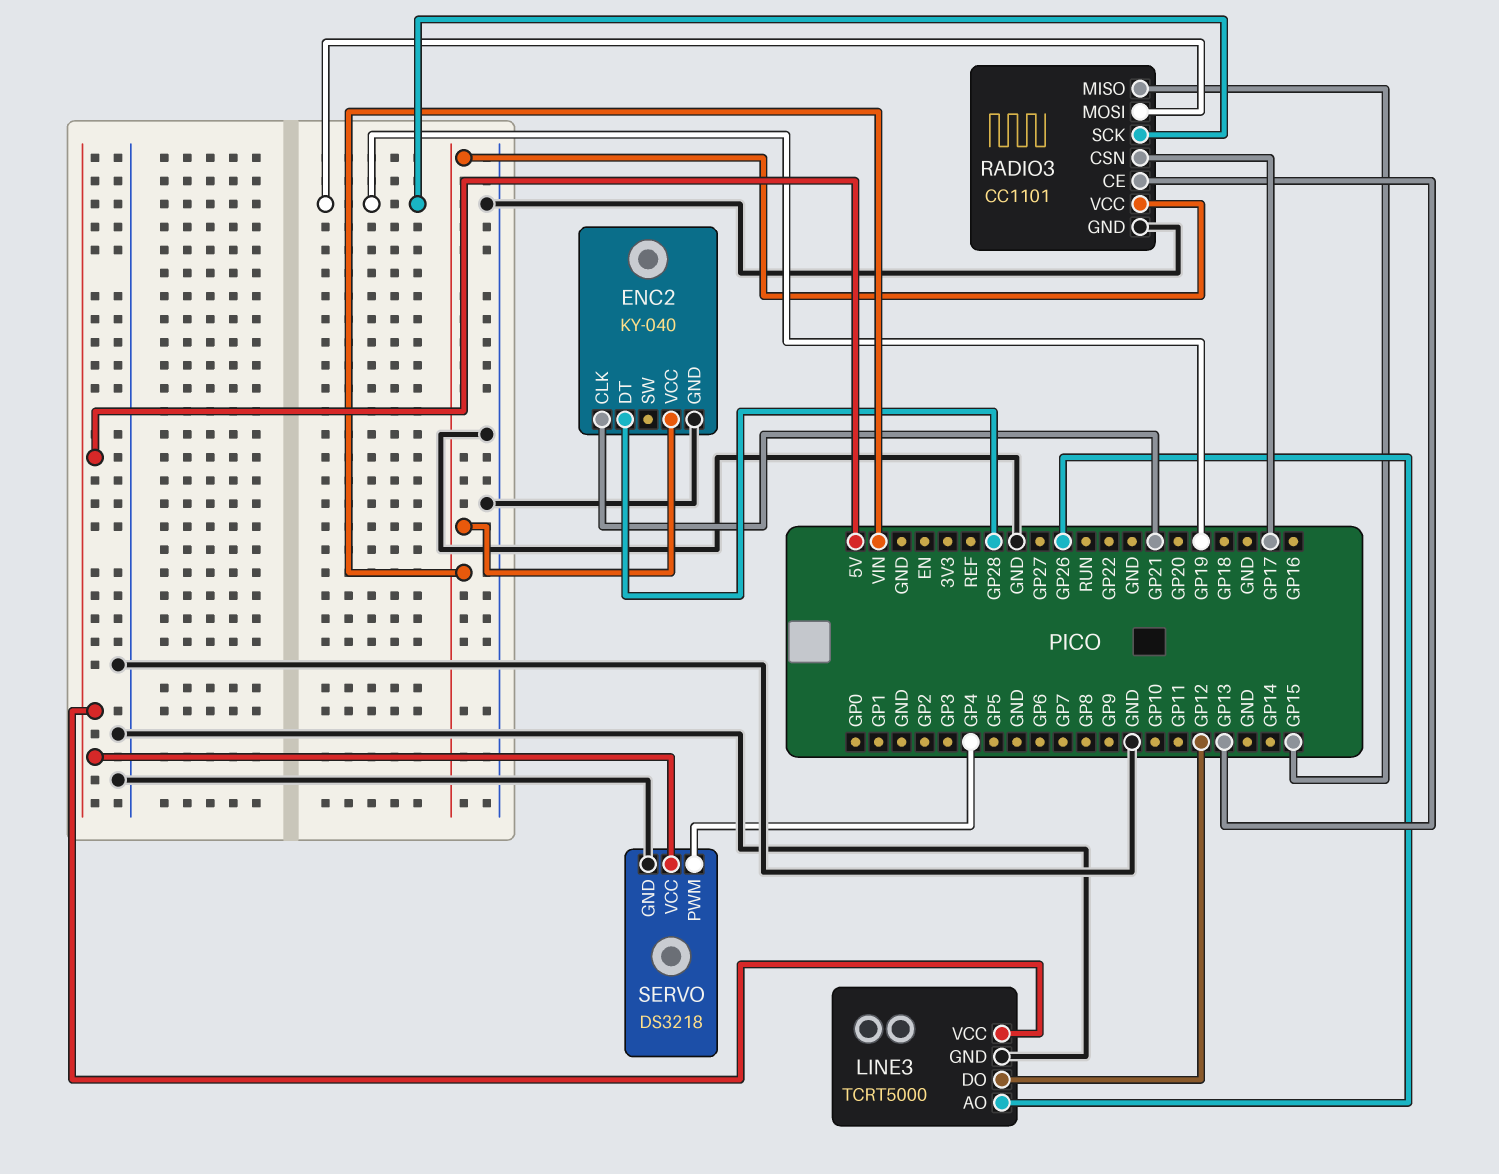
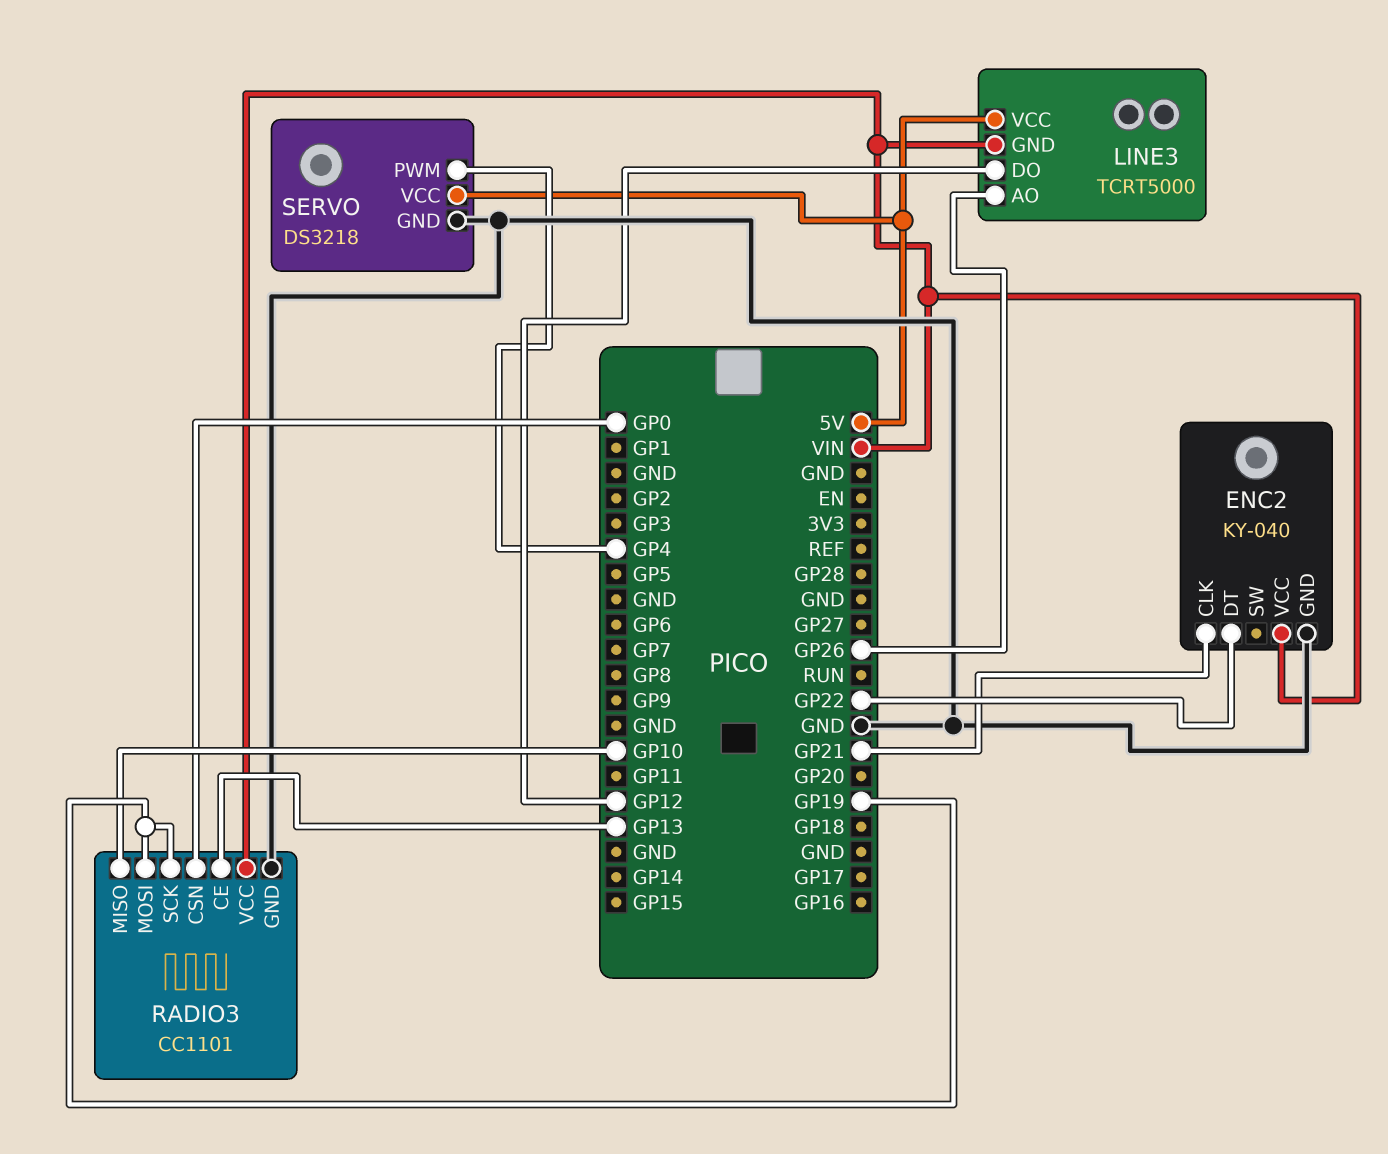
ENC2 pin DT: GP28 -> GP22
LINE3 pin GND: GND -> VIN
RADIO3 pin CSN: GP17 -> GP0
RADIO3 pin MISO: GP15 -> GP10

